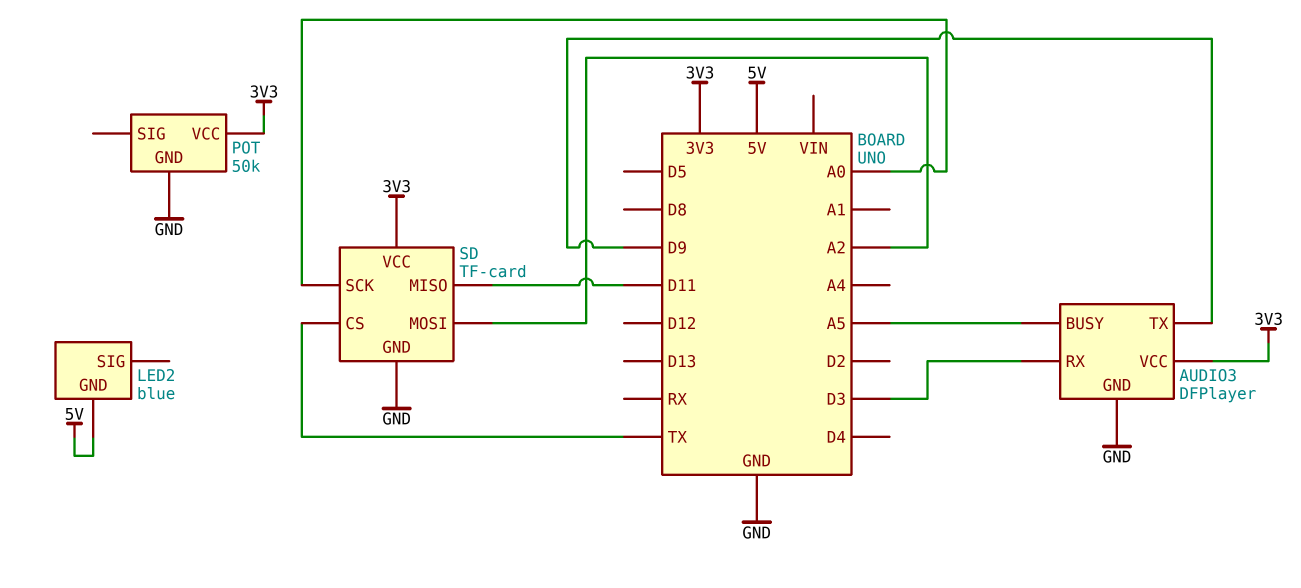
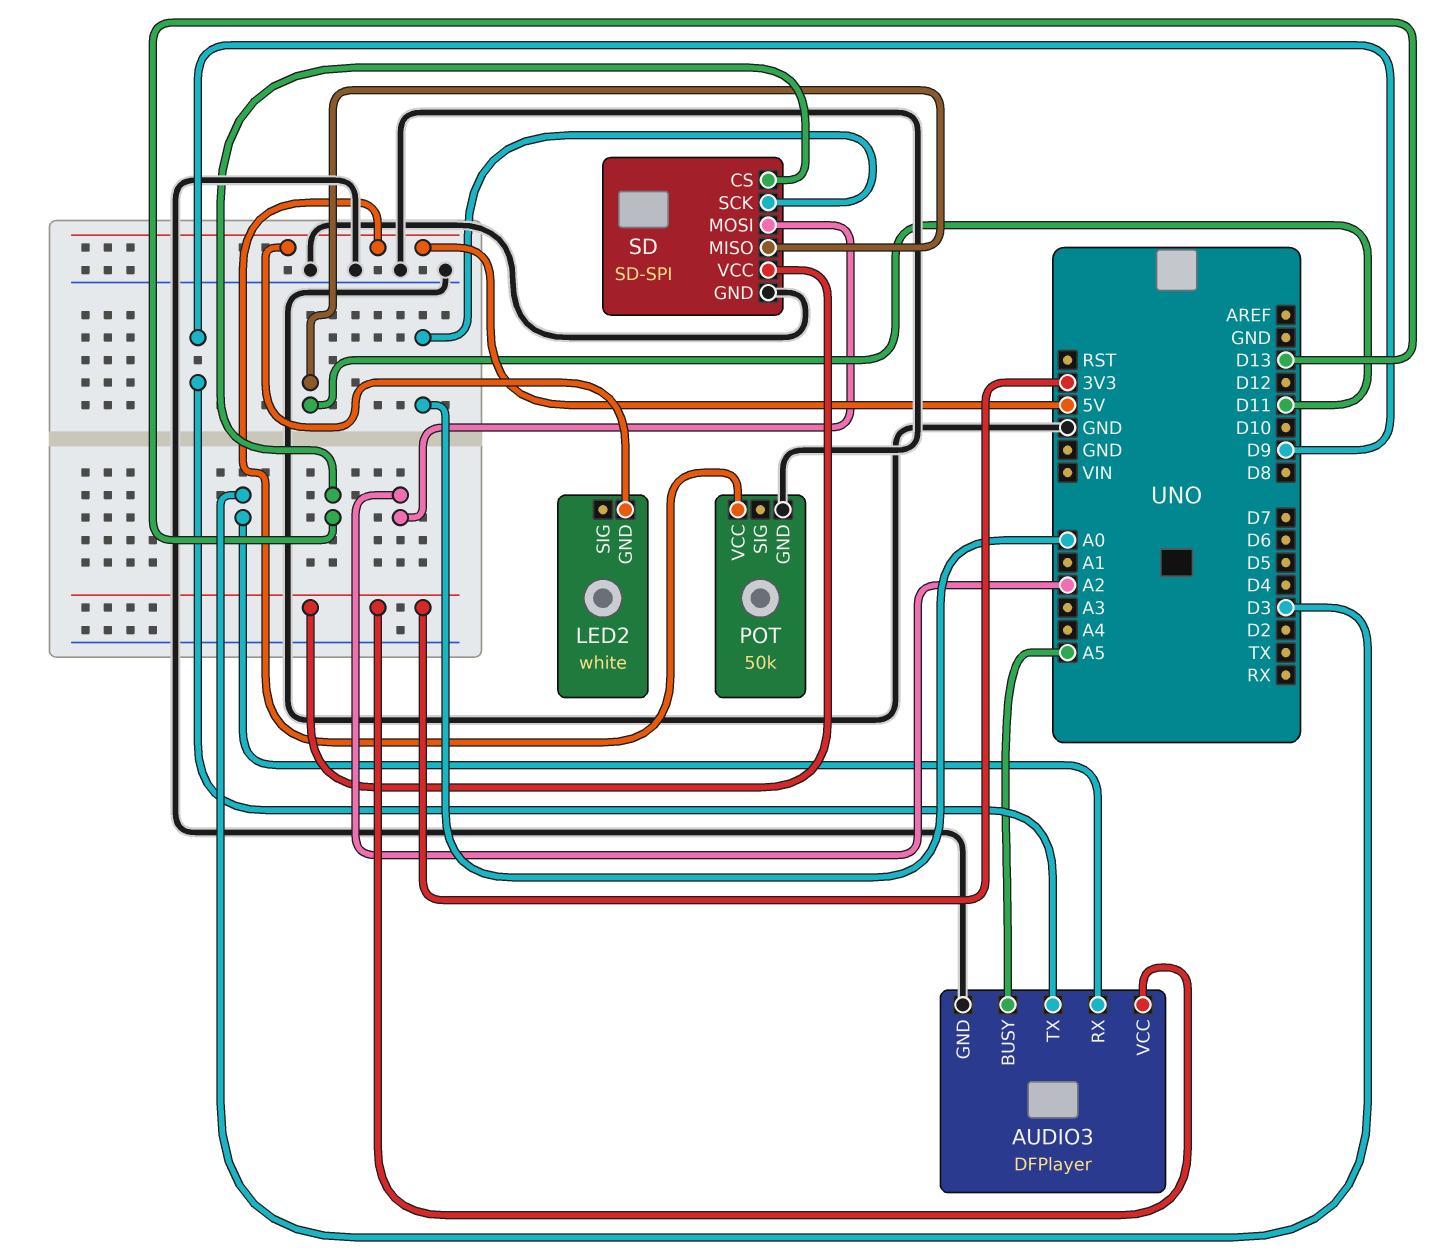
LED2: blue -> white
POT pin VCC: 3V3 -> 5V
SD: TF-card -> SD-SPI
SD pin CS: TX -> D13

